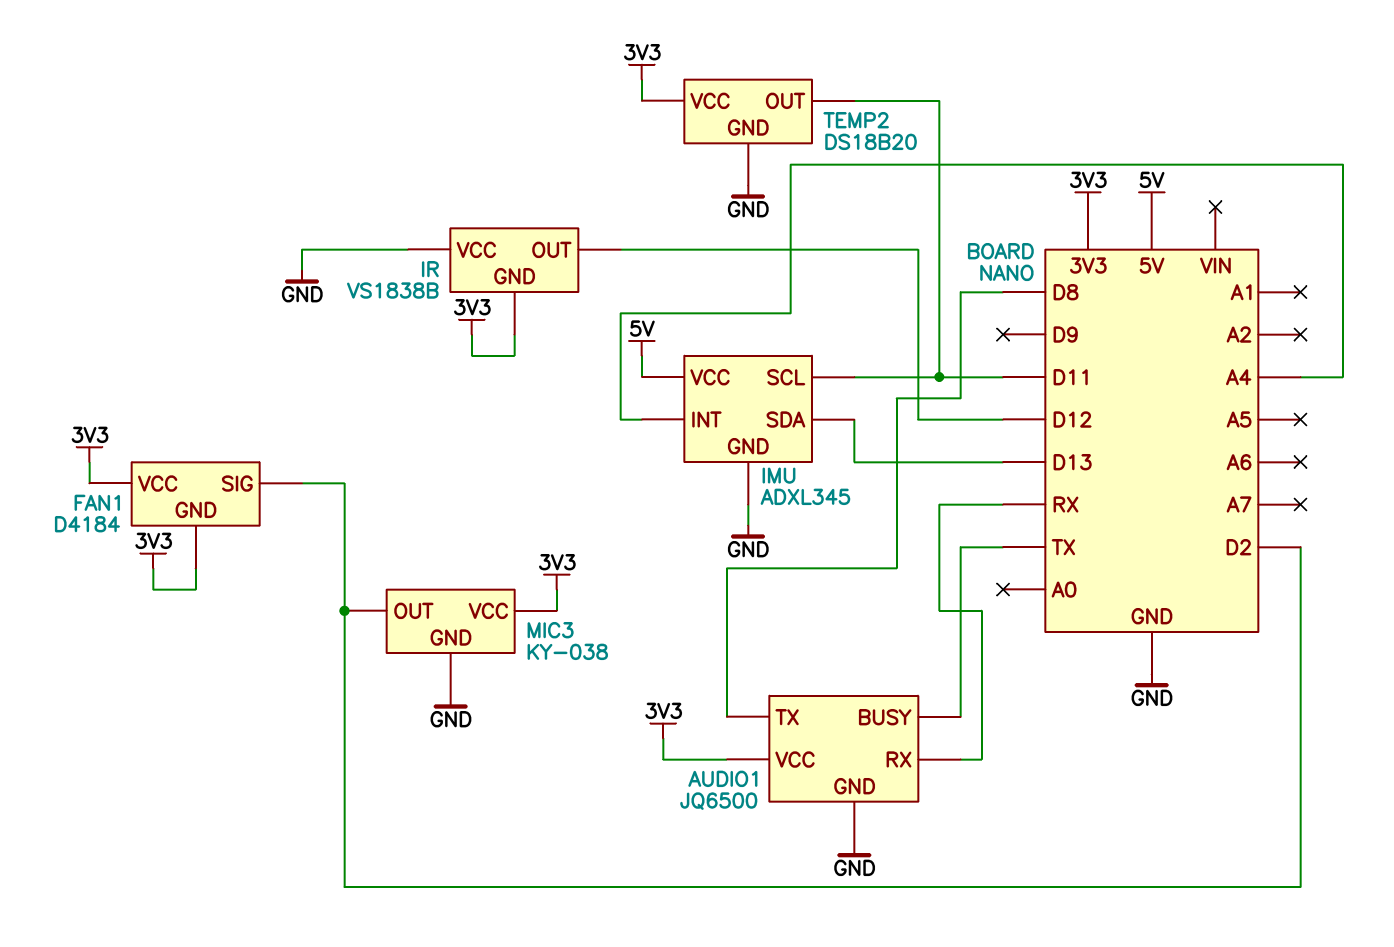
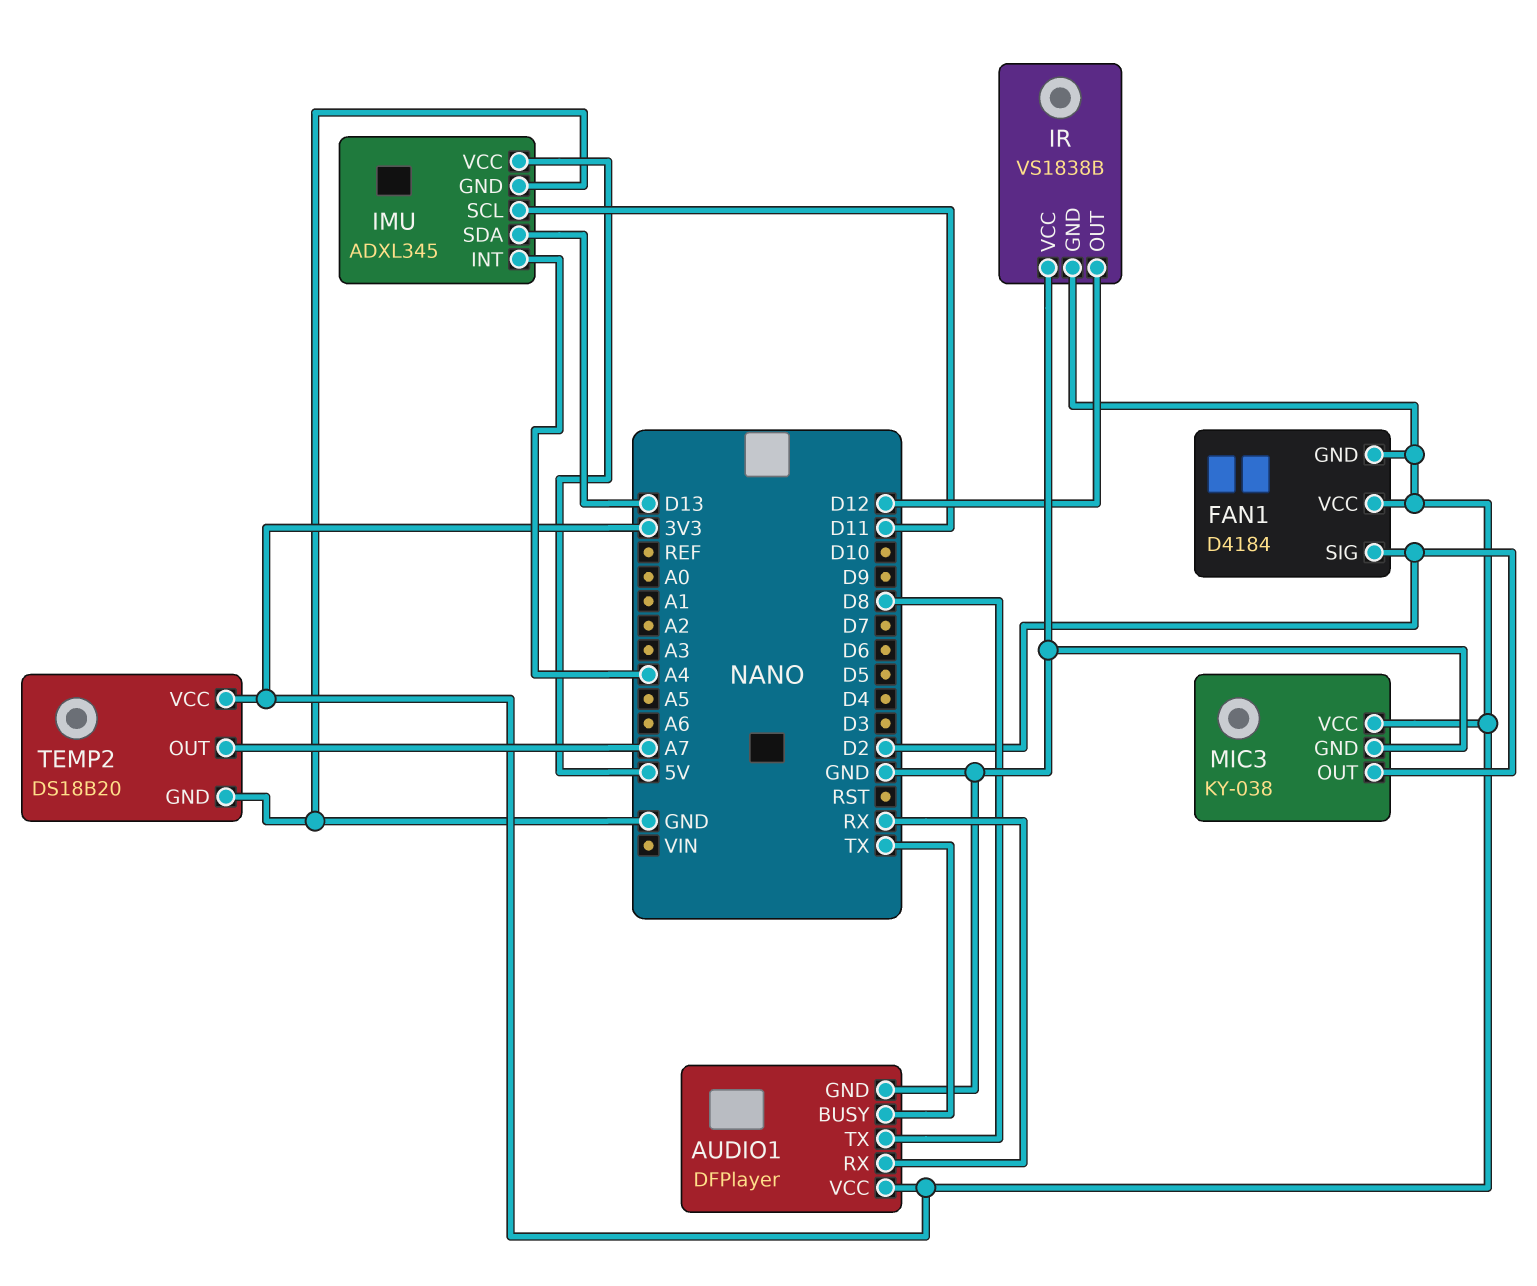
AUDIO1: JQ6500 -> DFPlayer
TEMP2 pin OUT: D11 -> A7

